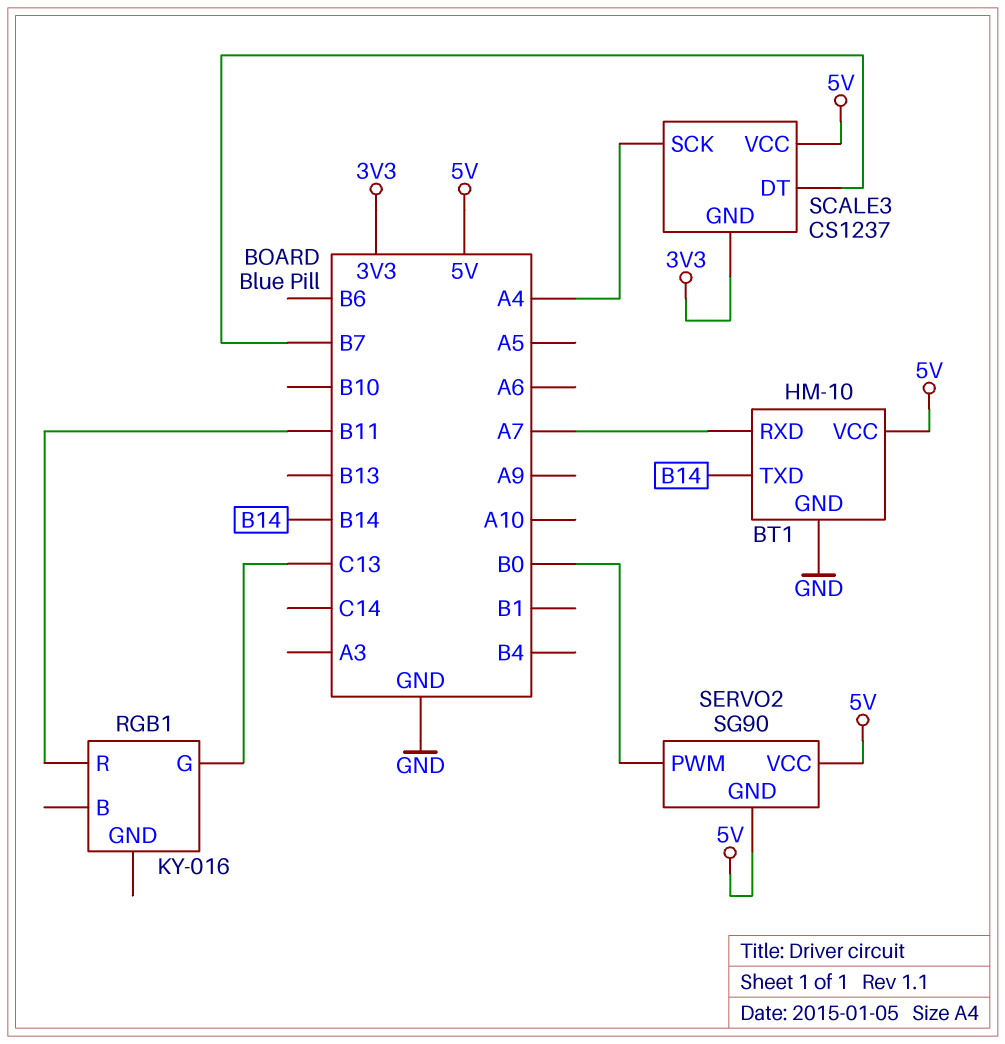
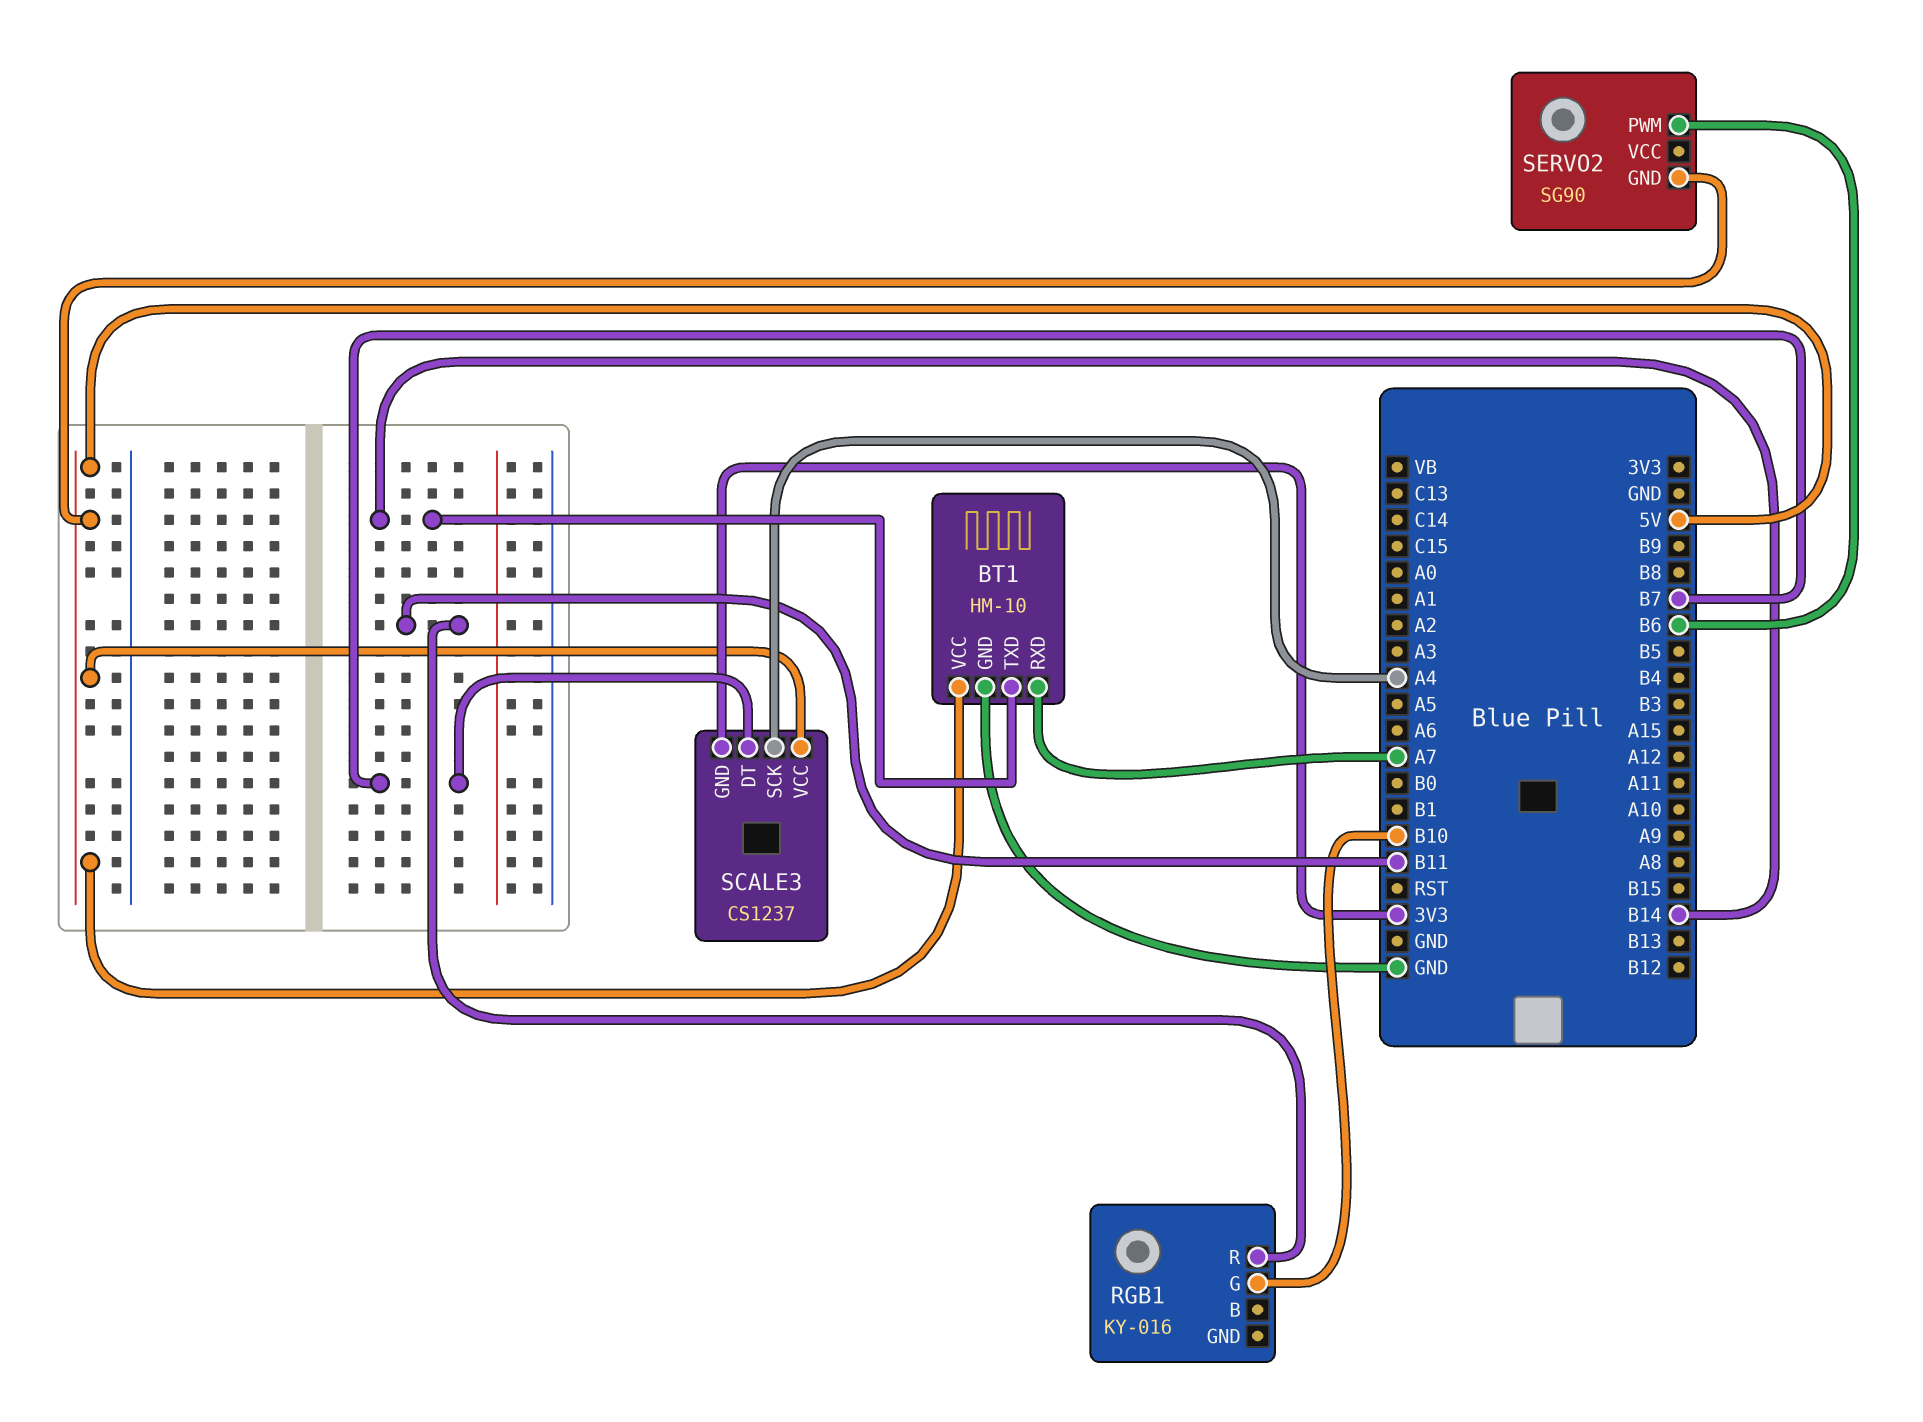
RGB1 pin G: C13 -> B10
SERVO2 pin PWM: B0 -> B6
SERVO2 pin VCC: 5V -> none

